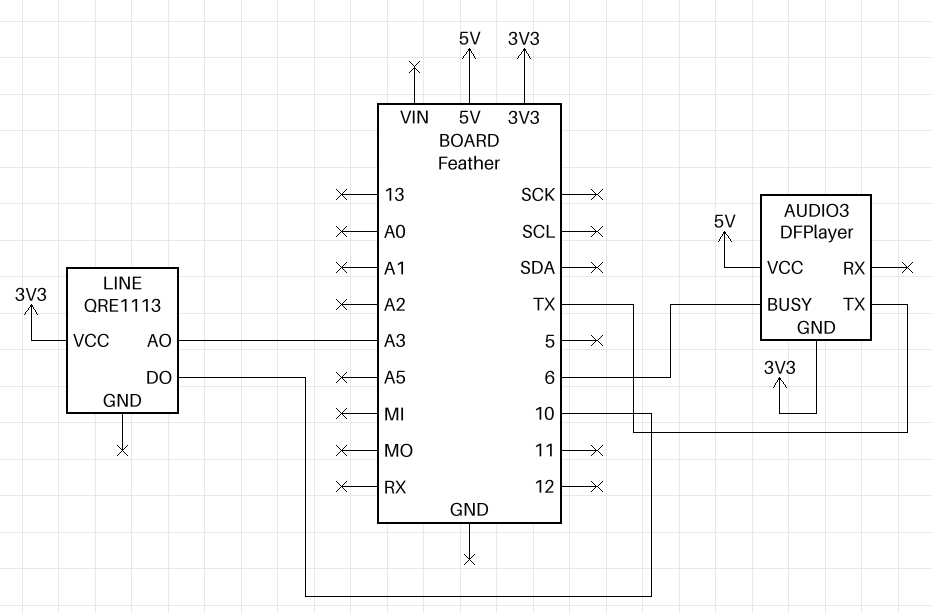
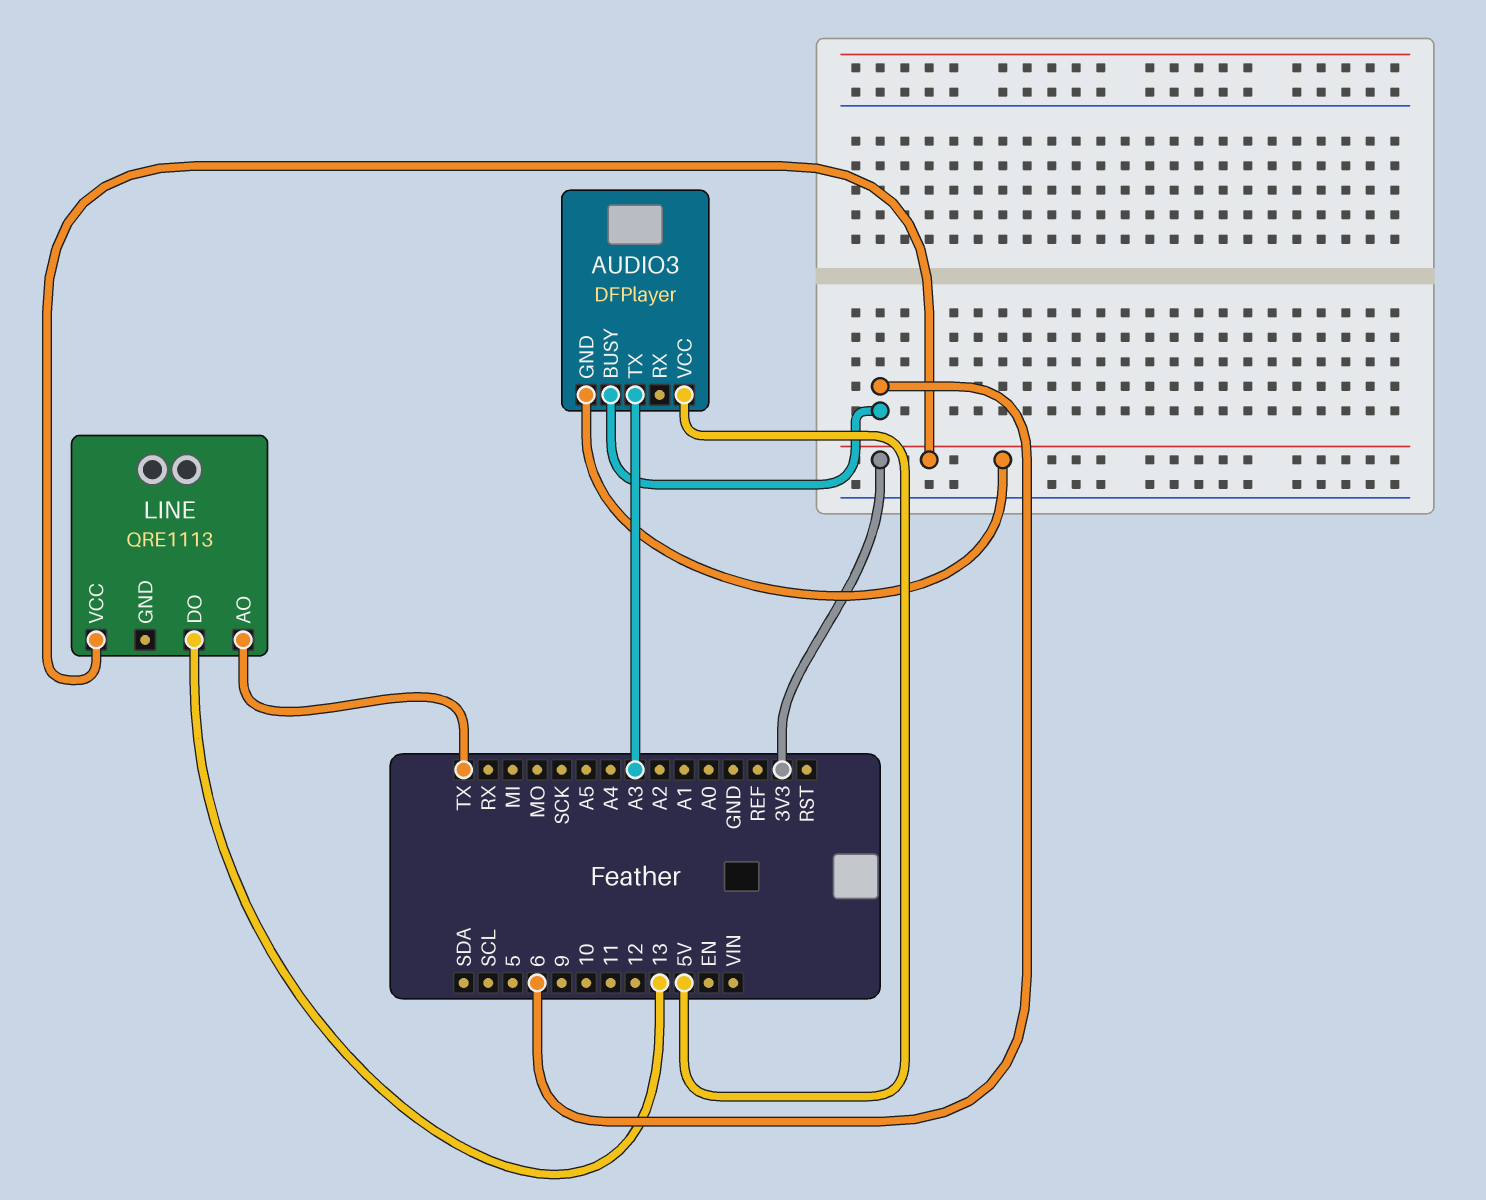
AUDIO3 pin TX: TX -> A3
LINE pin AO: A3 -> TX
LINE pin DO: 10 -> 13

